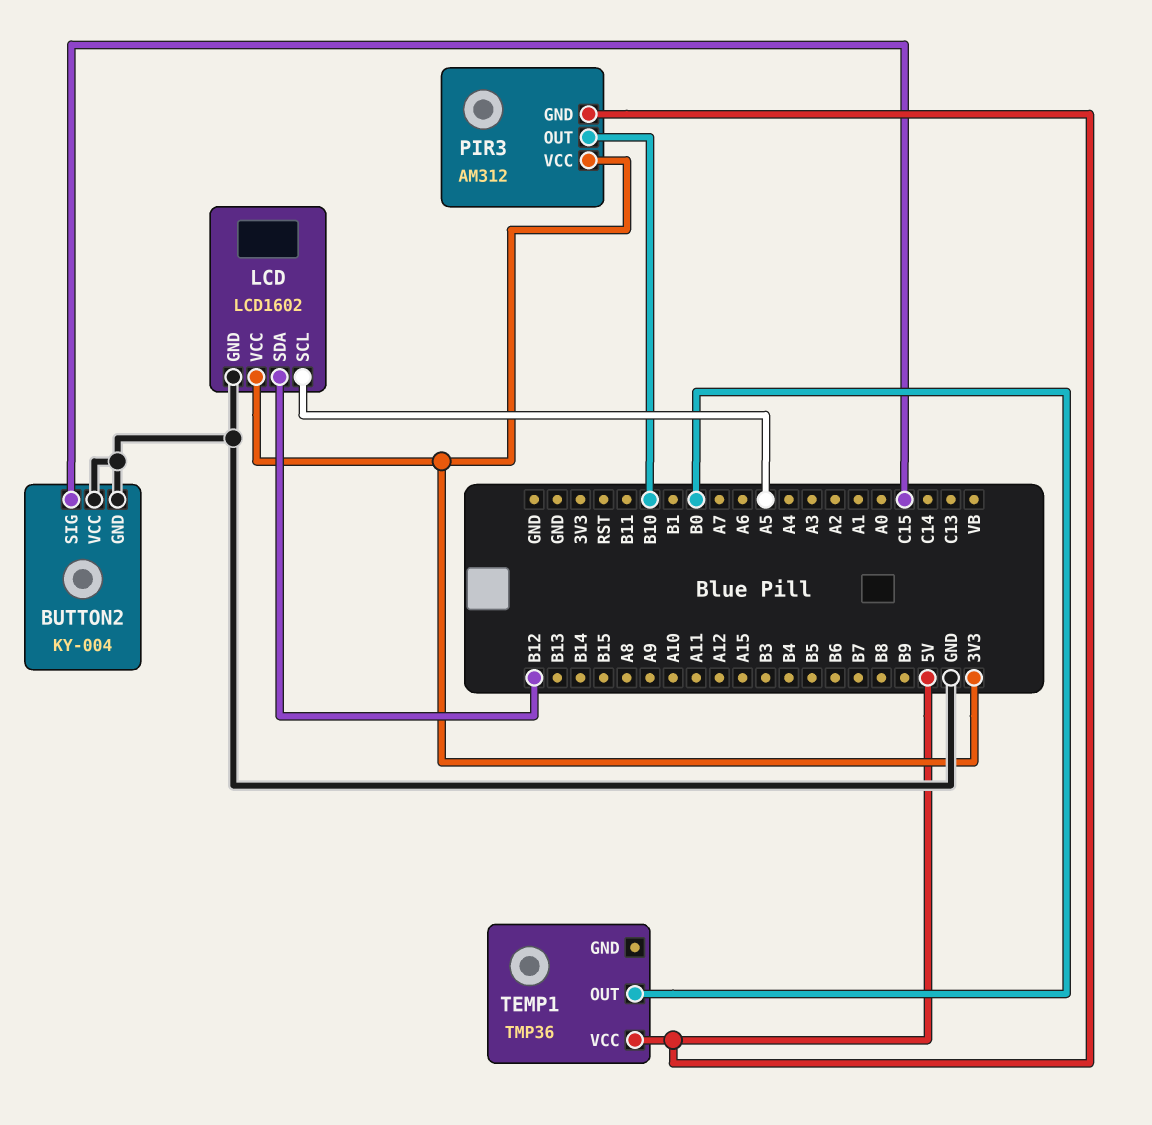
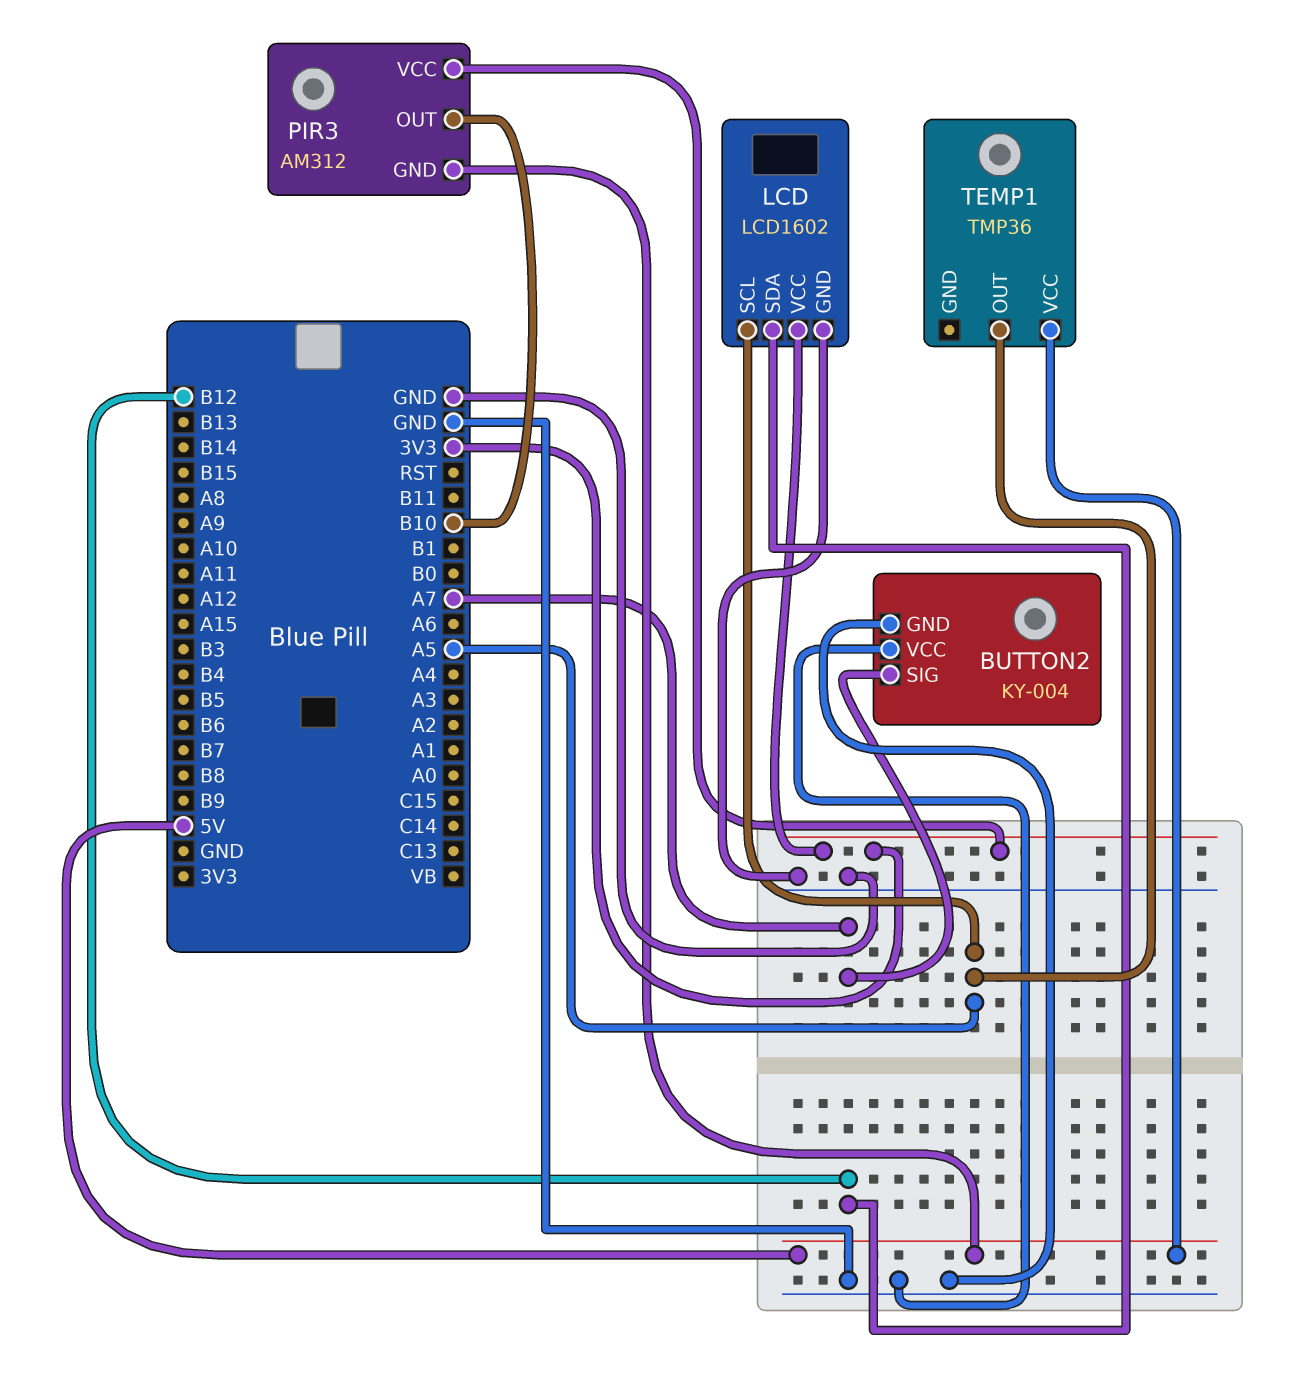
BUTTON2 pin SIG: C15 -> A7
TEMP1 pin OUT: B0 -> A5

